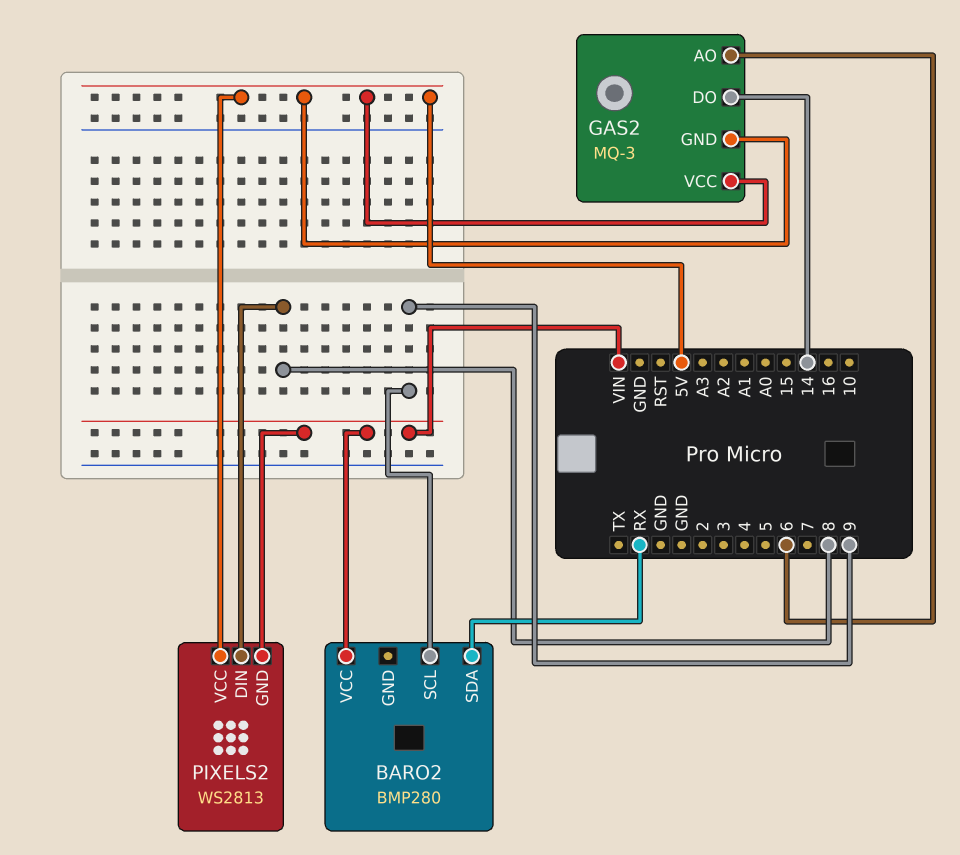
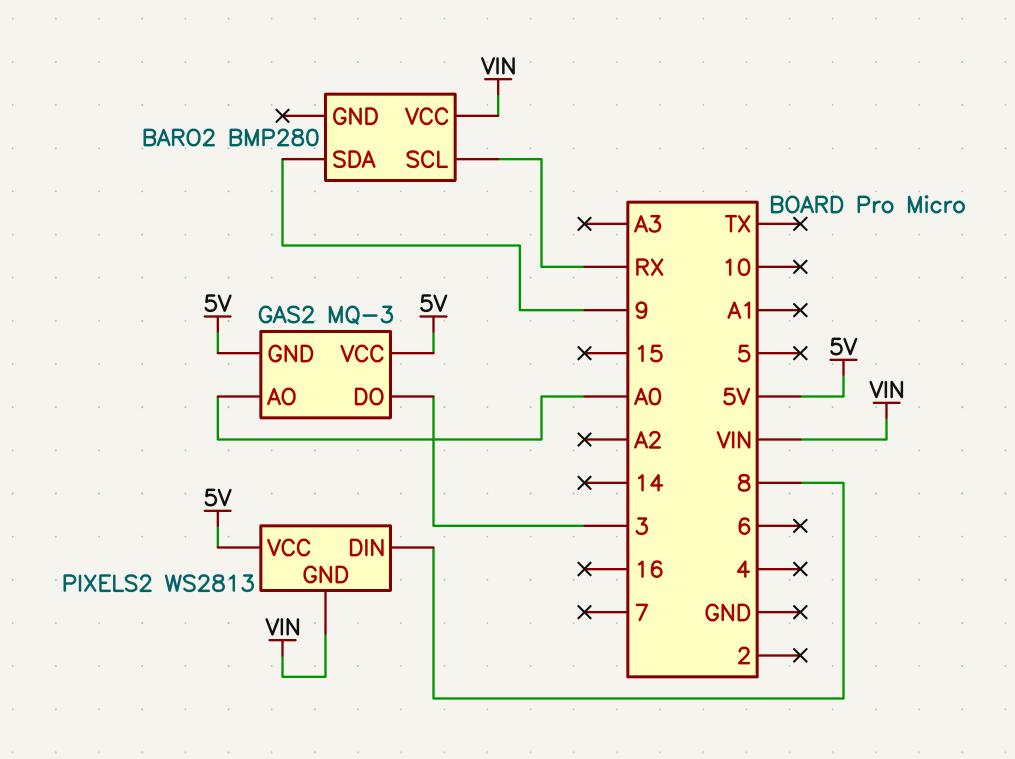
BARO2 pin SCL: 9 -> RX
BARO2 pin SDA: RX -> 9
GAS2 pin AO: 6 -> A0
GAS2 pin DO: 14 -> 3

